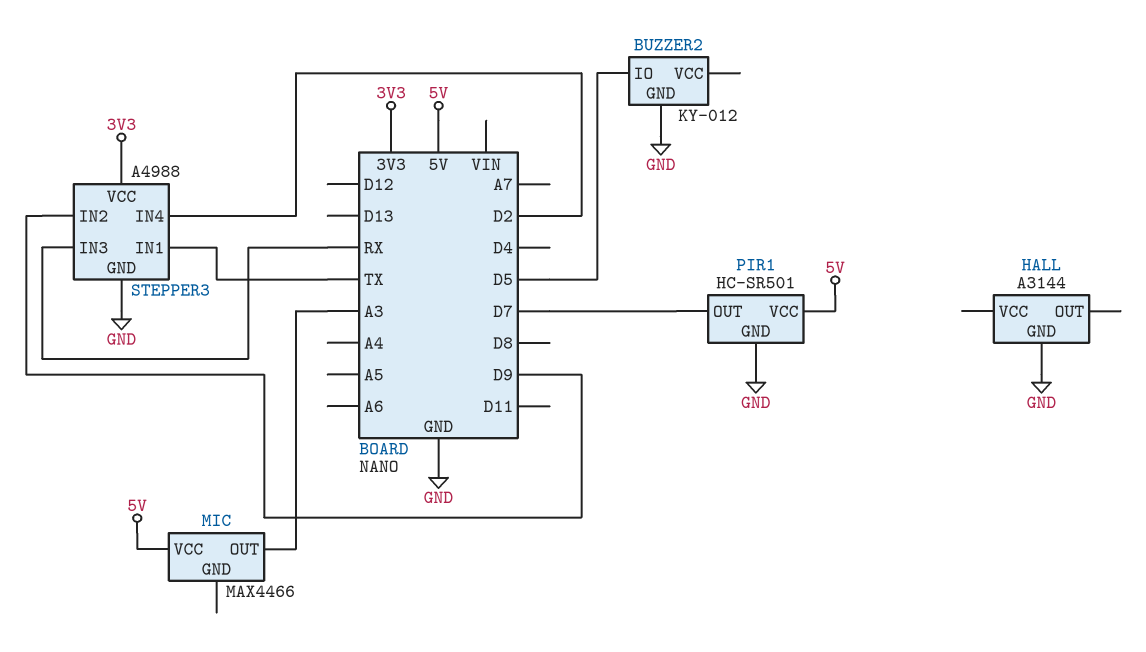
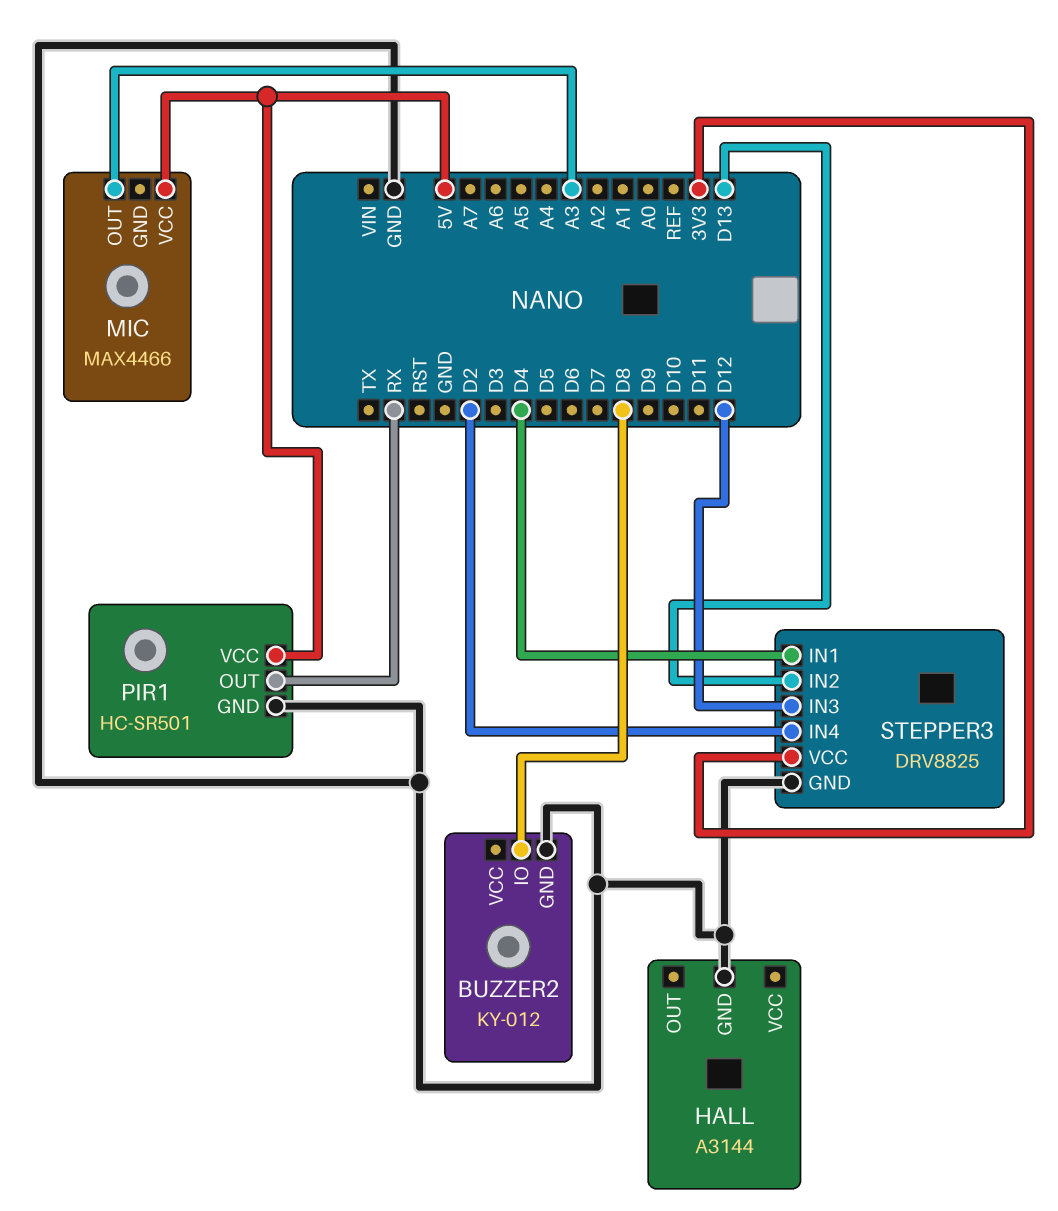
BUZZER2 pin IO: D5 -> D8
PIR1 pin OUT: D7 -> RX
STEPPER3: A4988 -> DRV8825
STEPPER3 pin IN1: TX -> D4
STEPPER3 pin IN2: D9 -> D13
STEPPER3 pin IN3: RX -> D12

